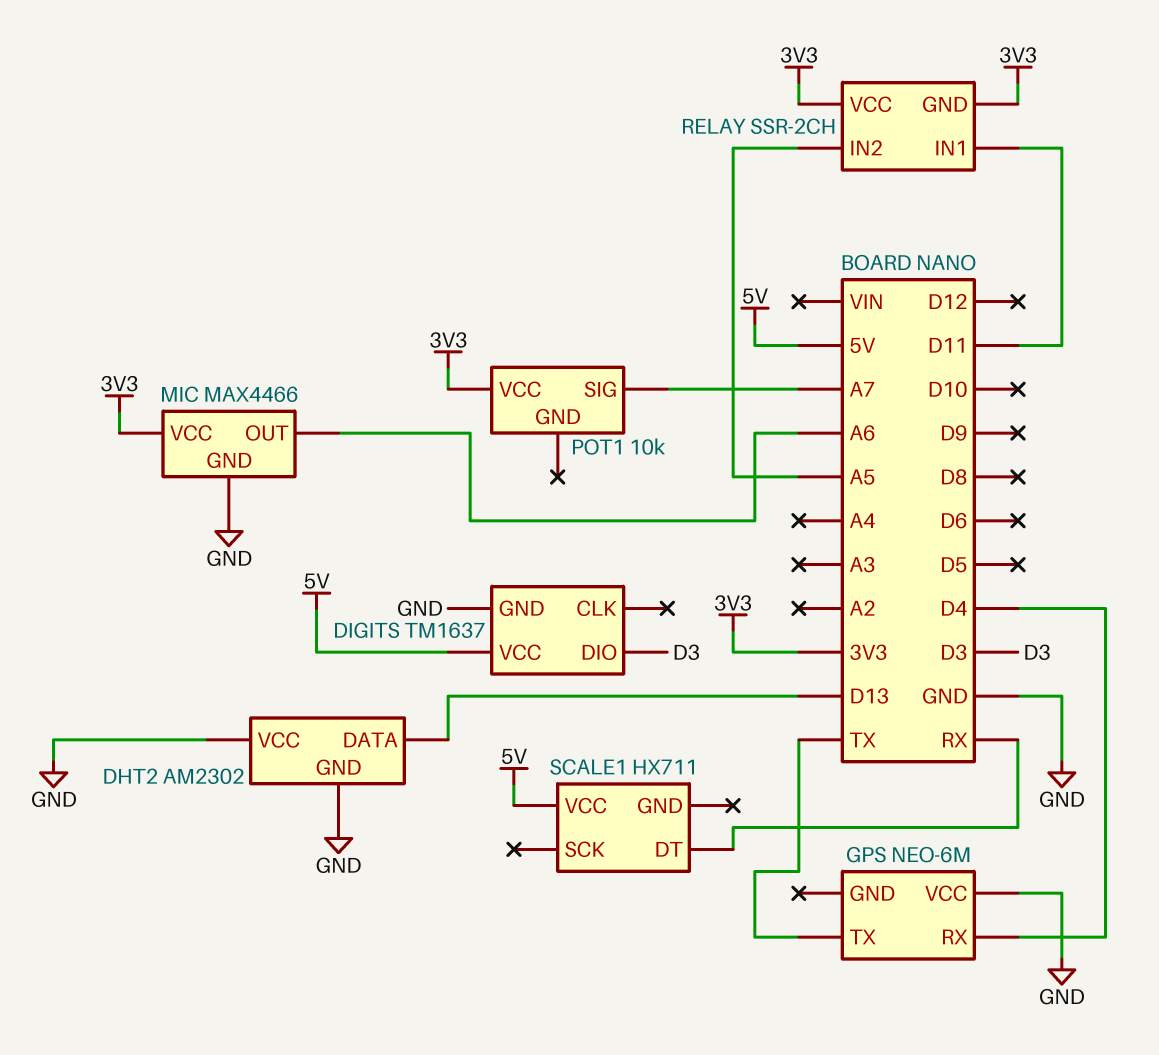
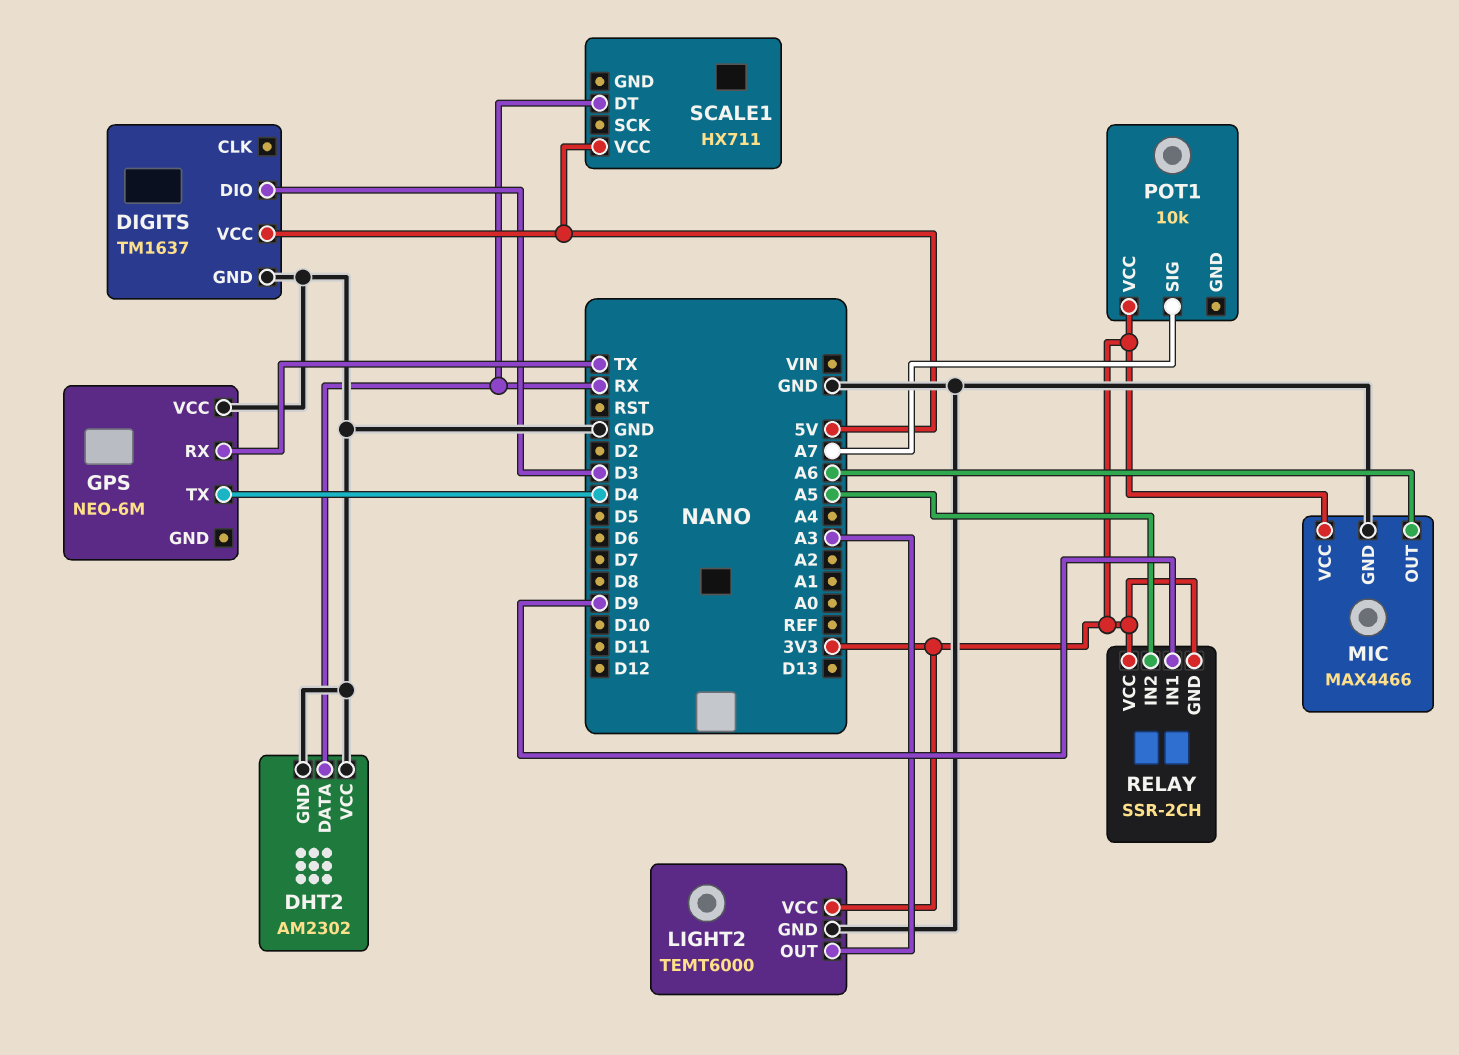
DHT2 pin DATA: D13 -> RX
GPS pin RX: D4 -> TX
GPS pin TX: TX -> D4
LIGHT2: none -> TEMT6000
LIGHT2 pin GND: none -> GND
LIGHT2 pin OUT: none -> A3
LIGHT2 pin VCC: none -> 3V3
RELAY pin IN1: D11 -> D9

